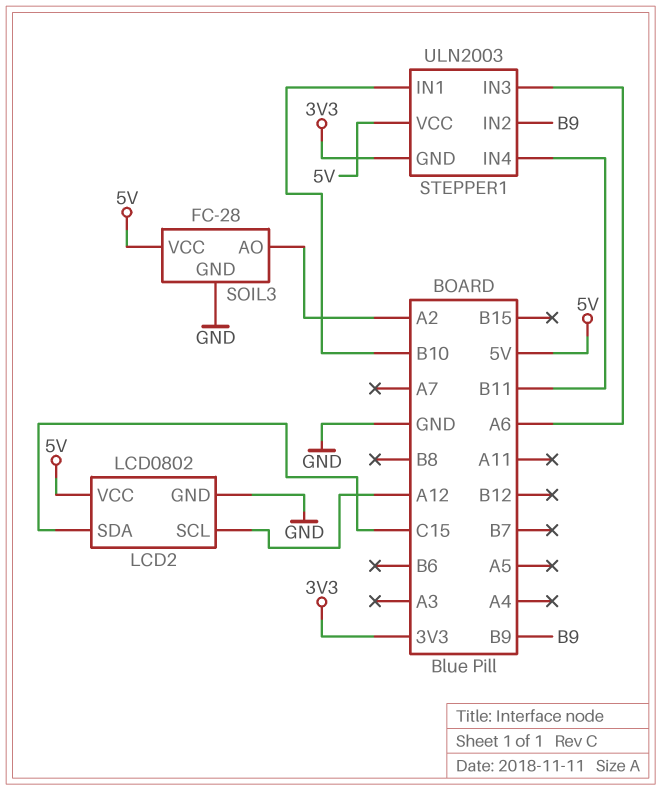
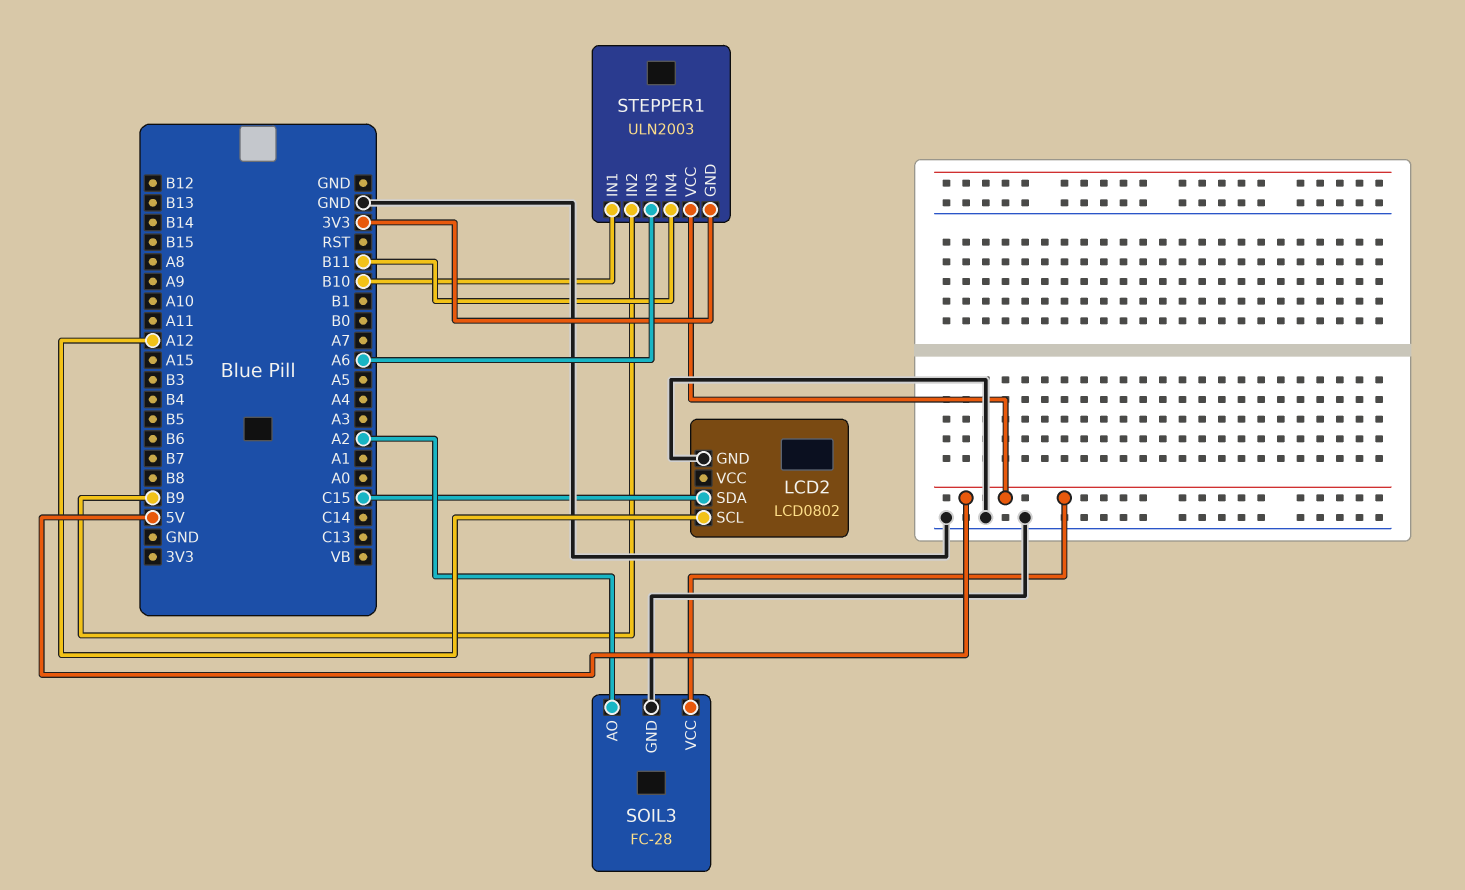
LCD2 pin VCC: 5V -> none

